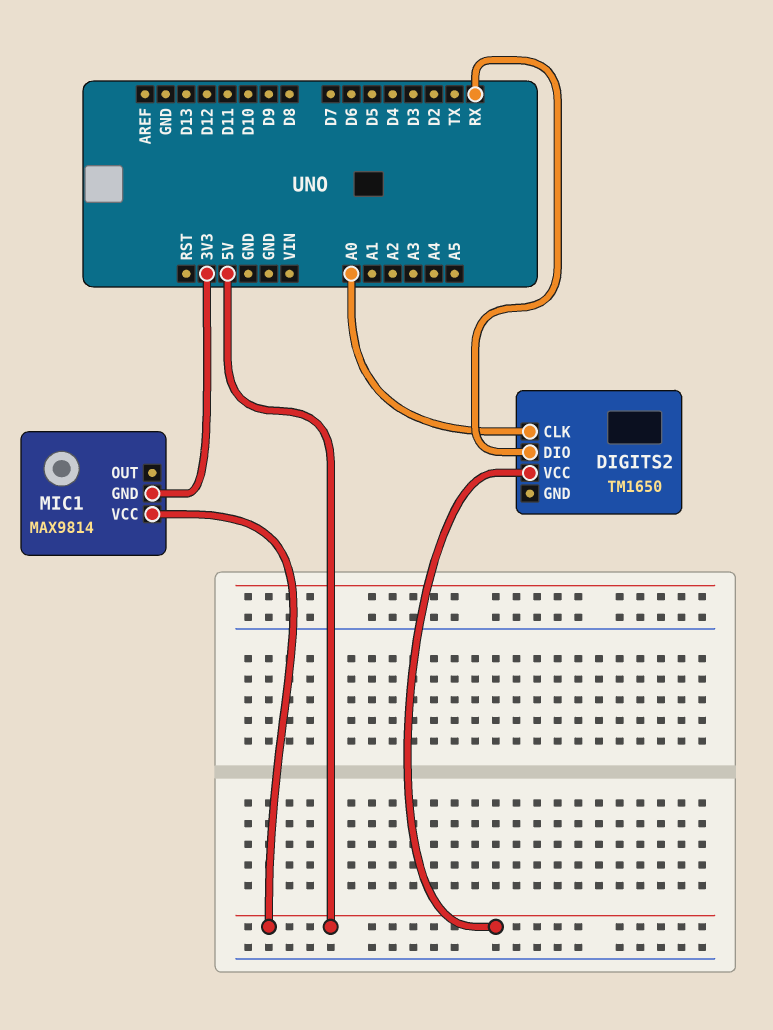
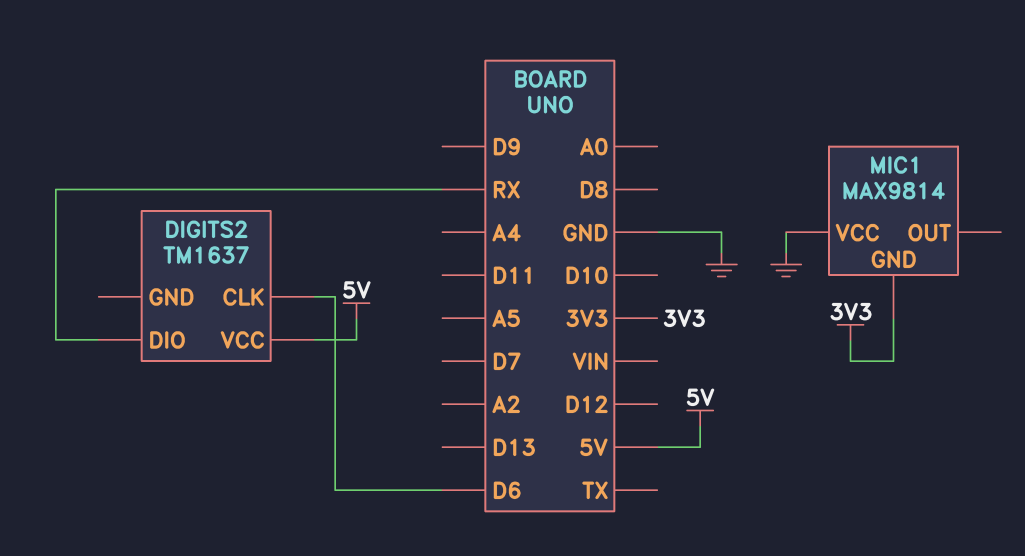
DIGITS2: TM1650 -> TM1637
DIGITS2 pin CLK: A0 -> D6
MIC1 pin VCC: 5V -> GND

